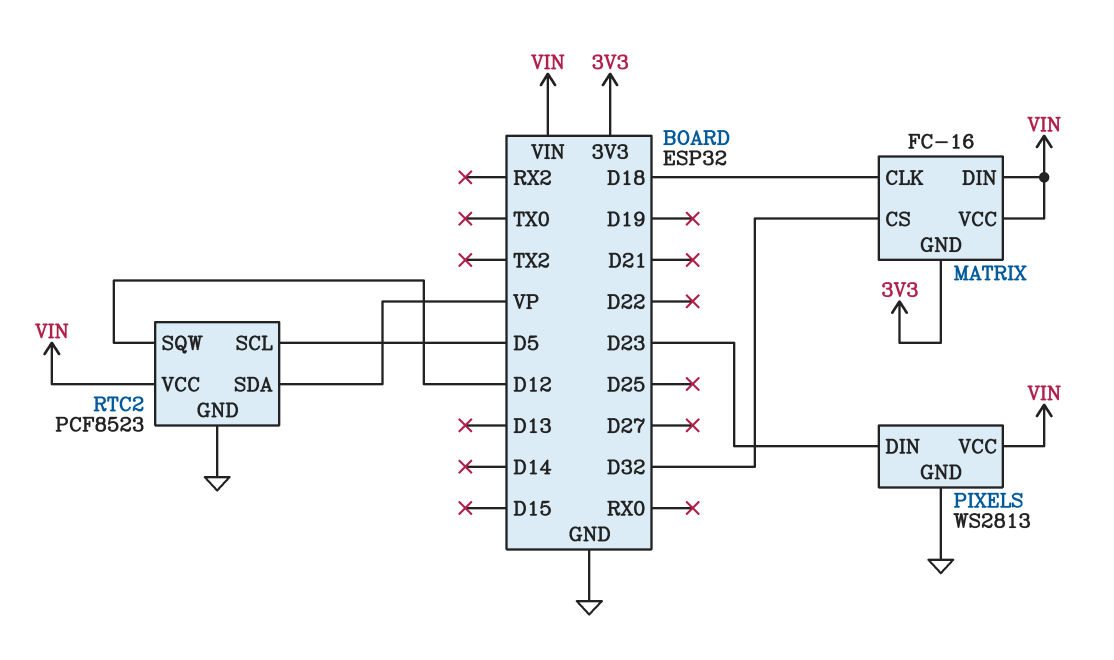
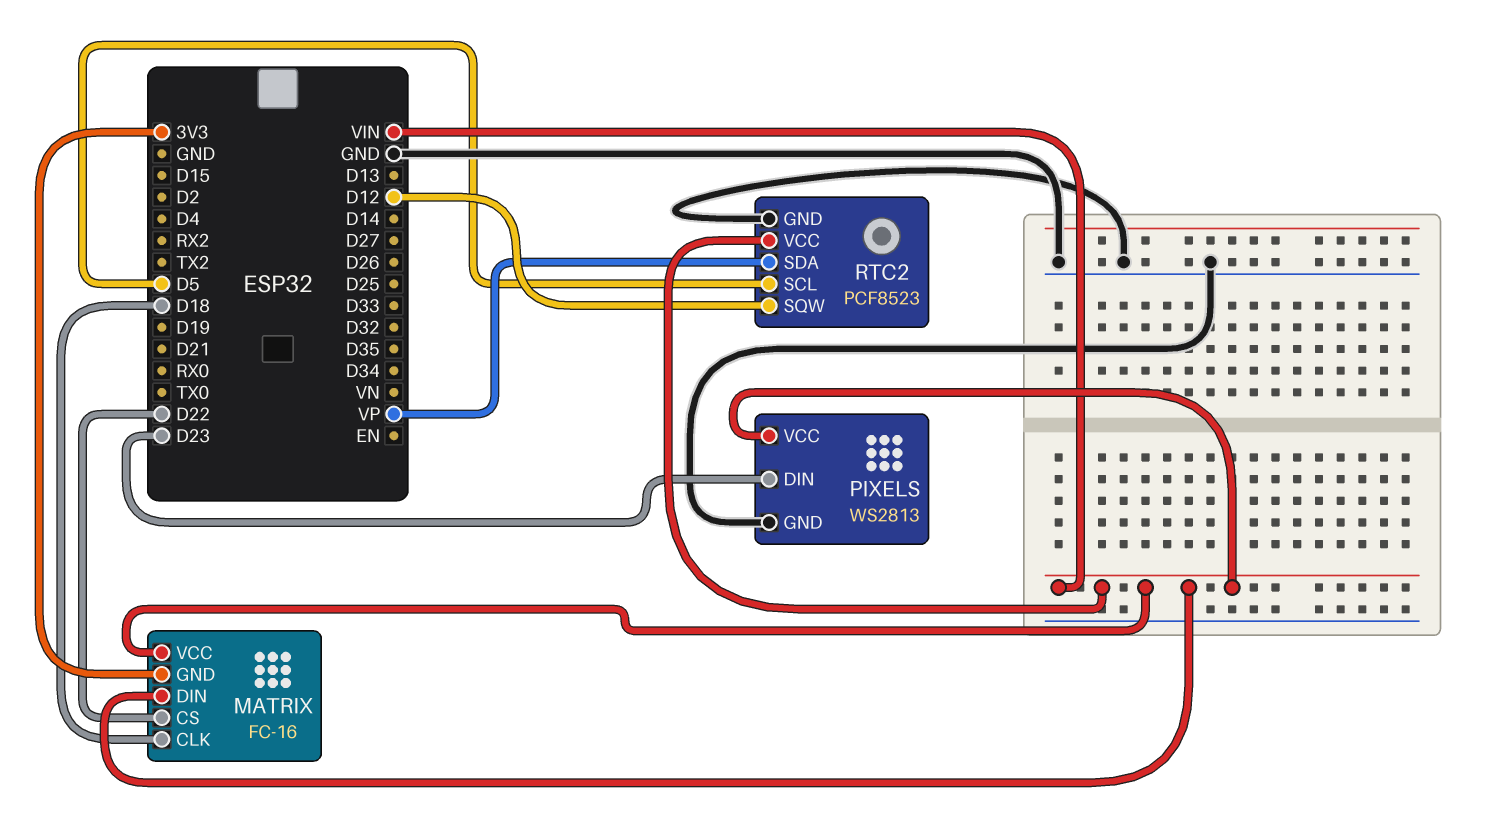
MATRIX pin CS: D32 -> D22

